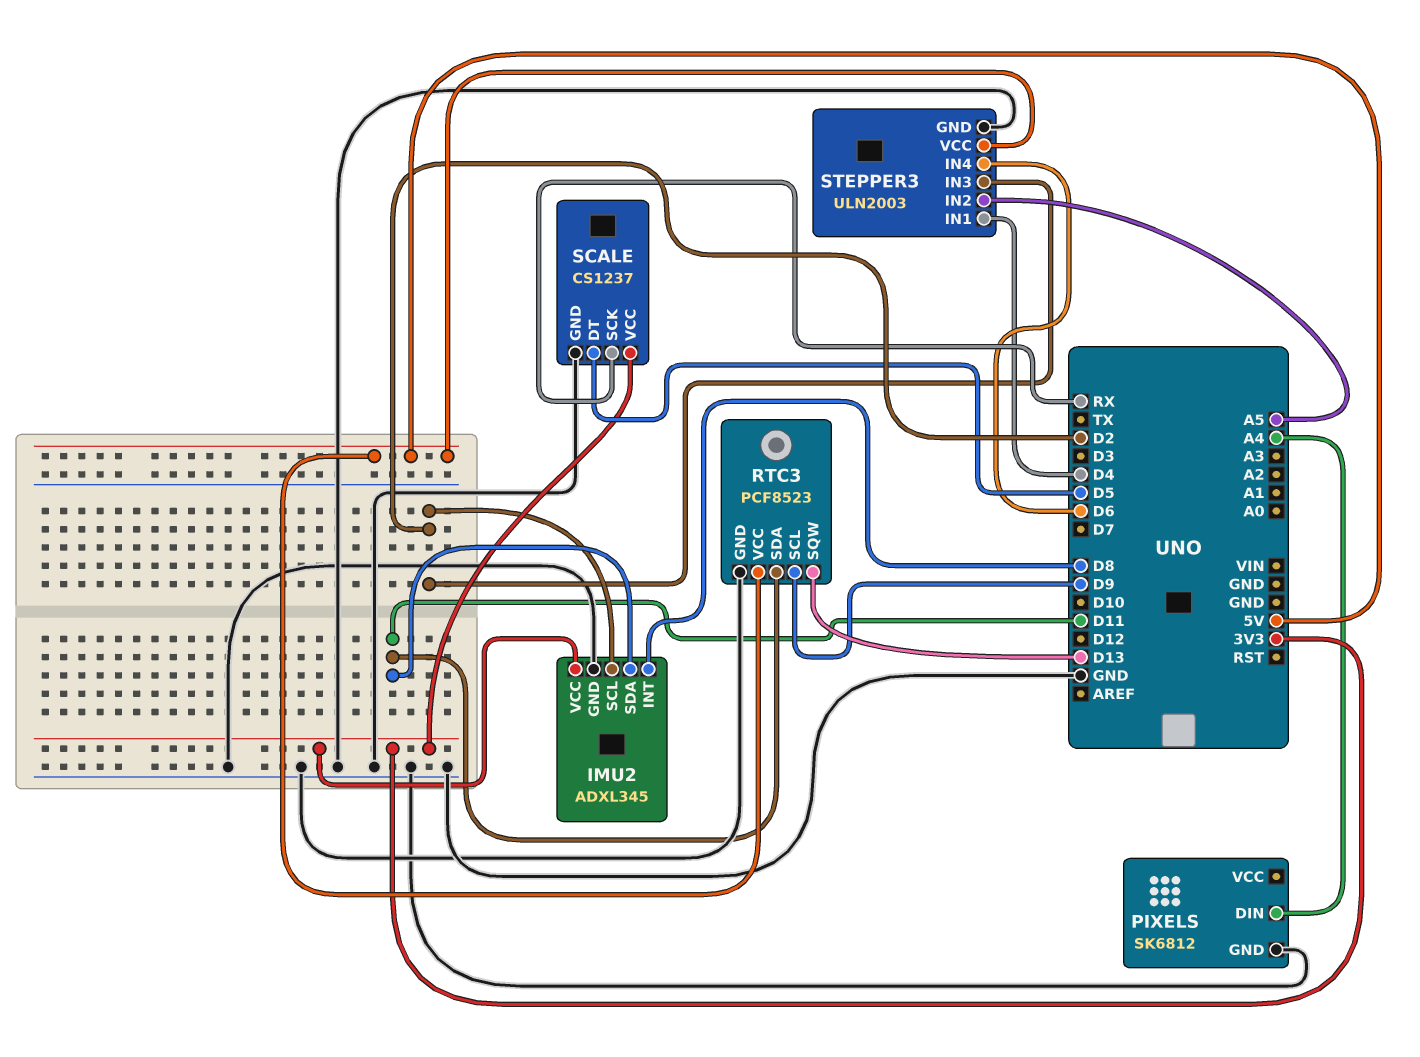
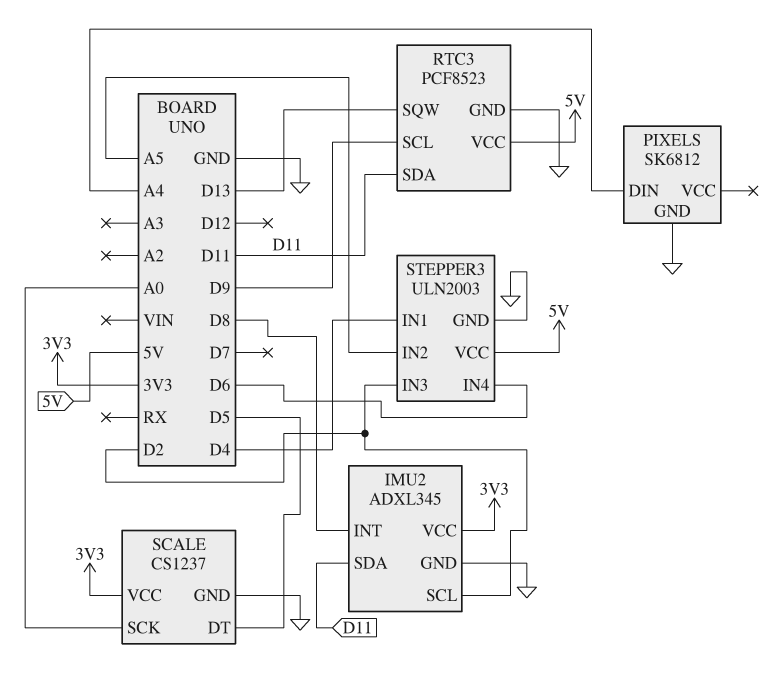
SCALE pin SCK: RX -> A0

